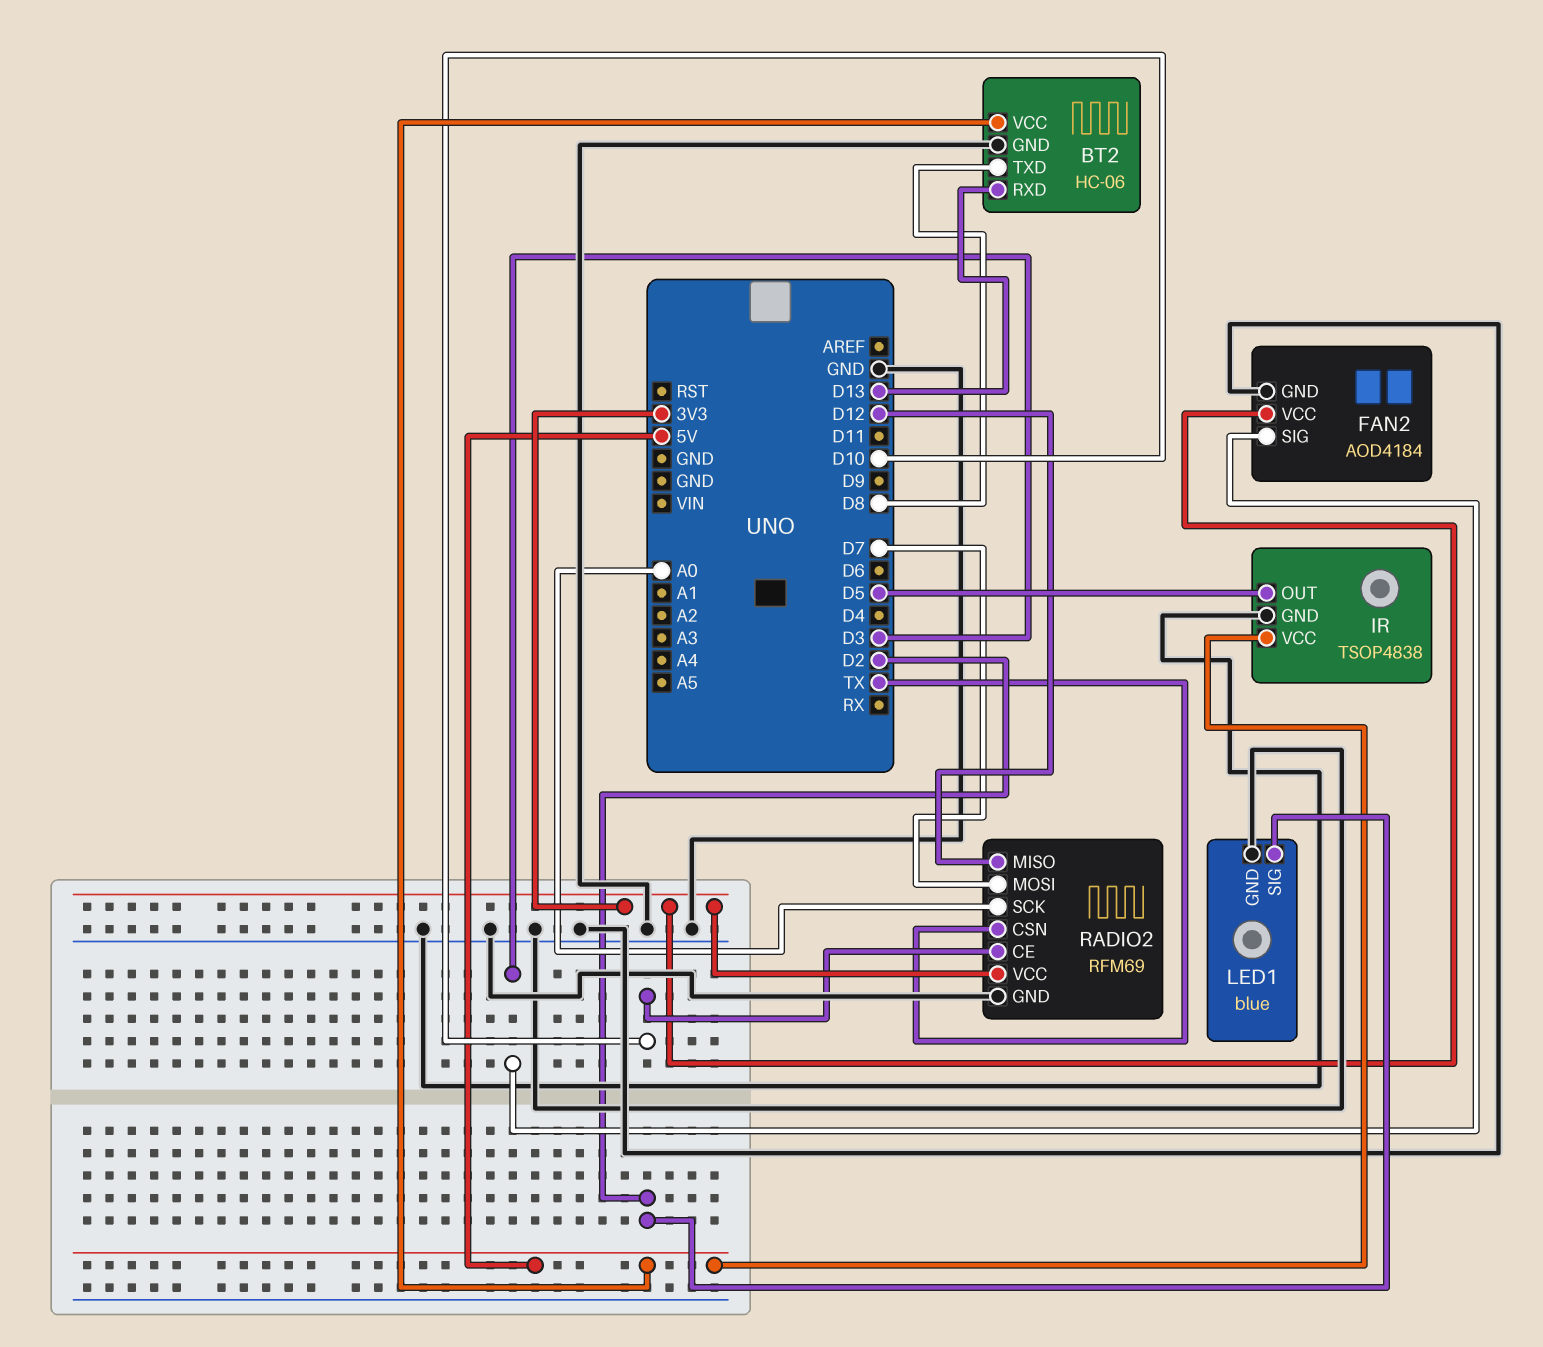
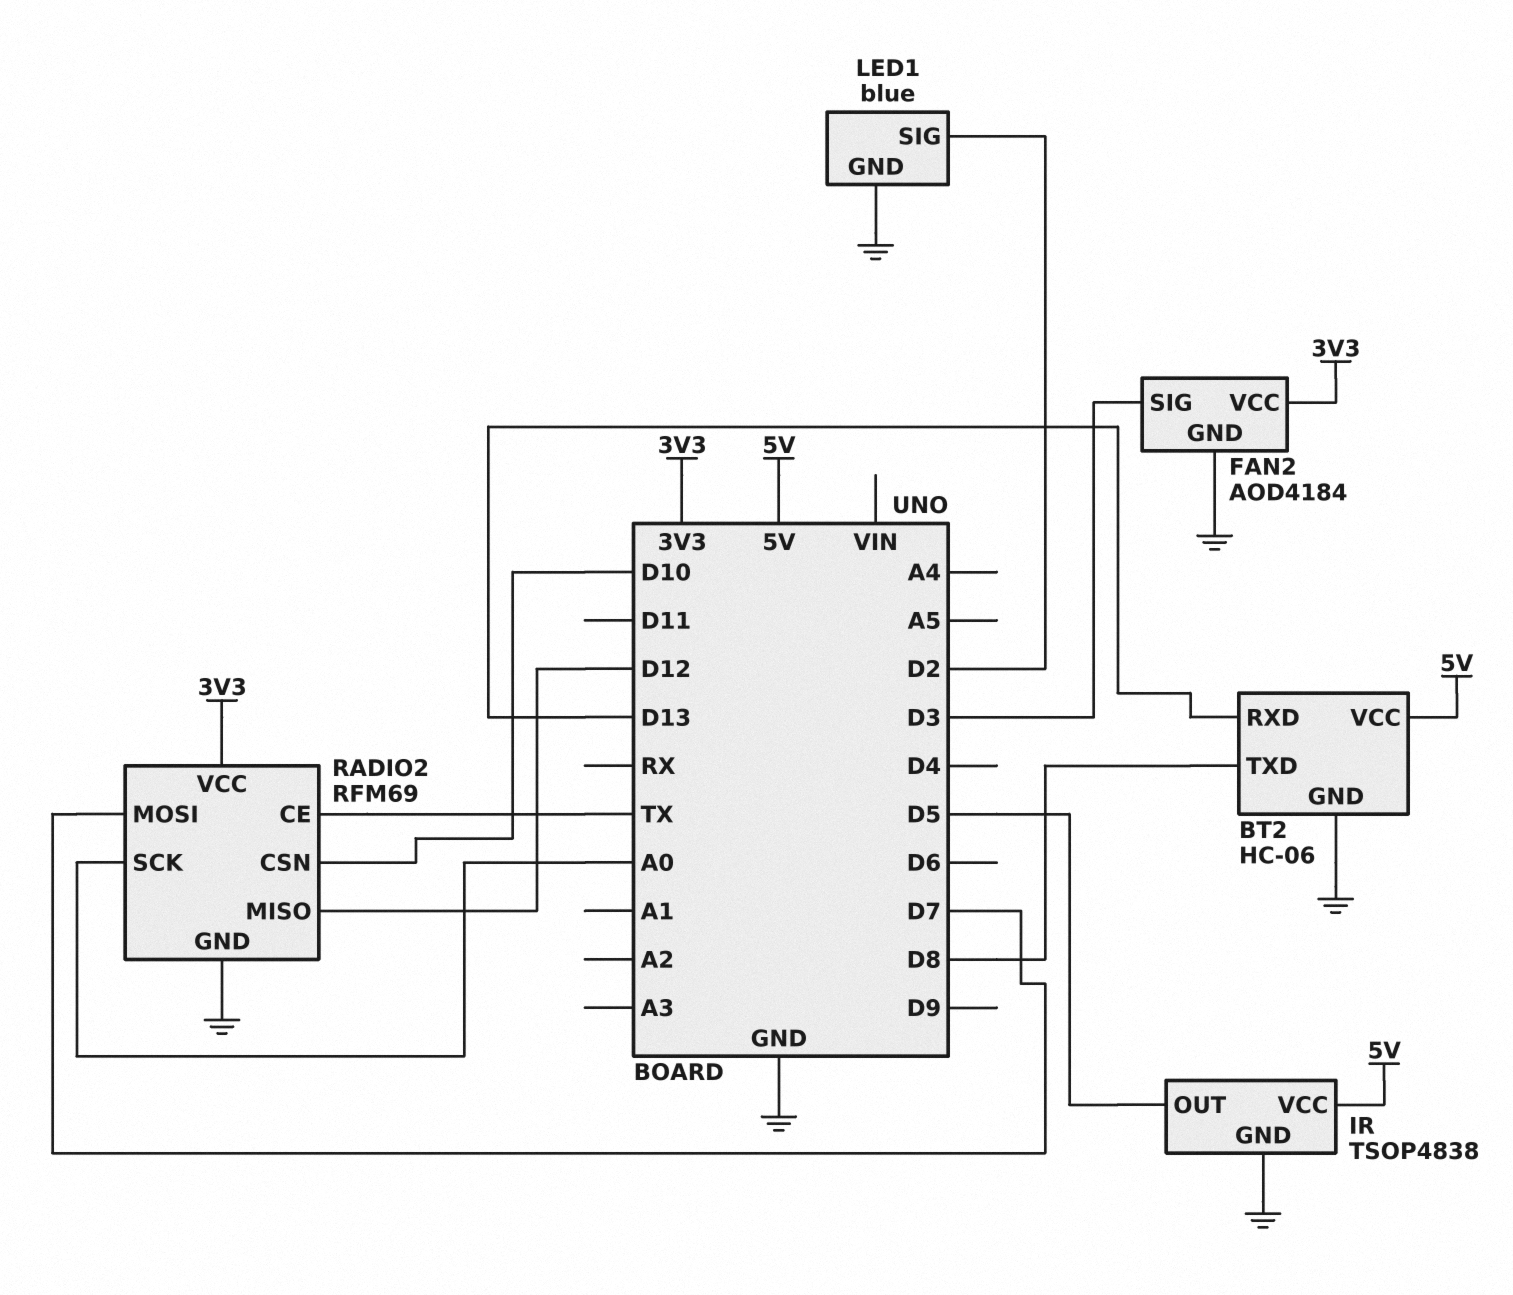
RADIO2 pin CE: D10 -> TX
RADIO2 pin CSN: TX -> D10

